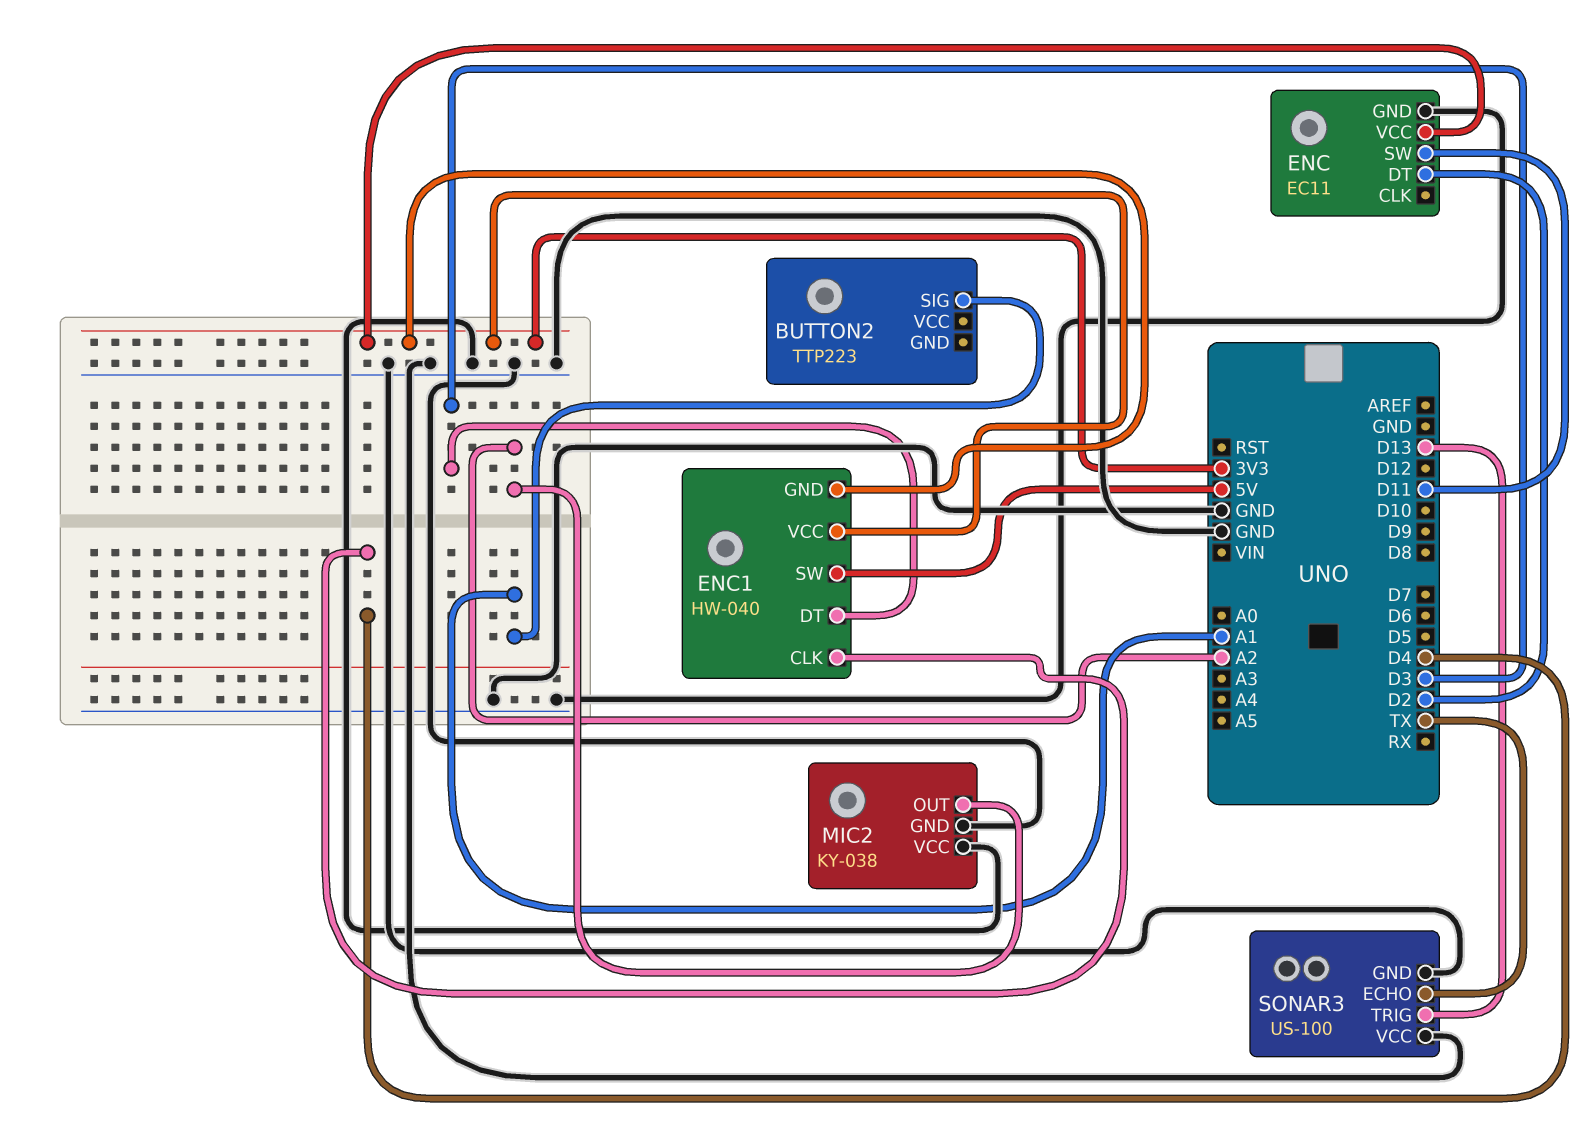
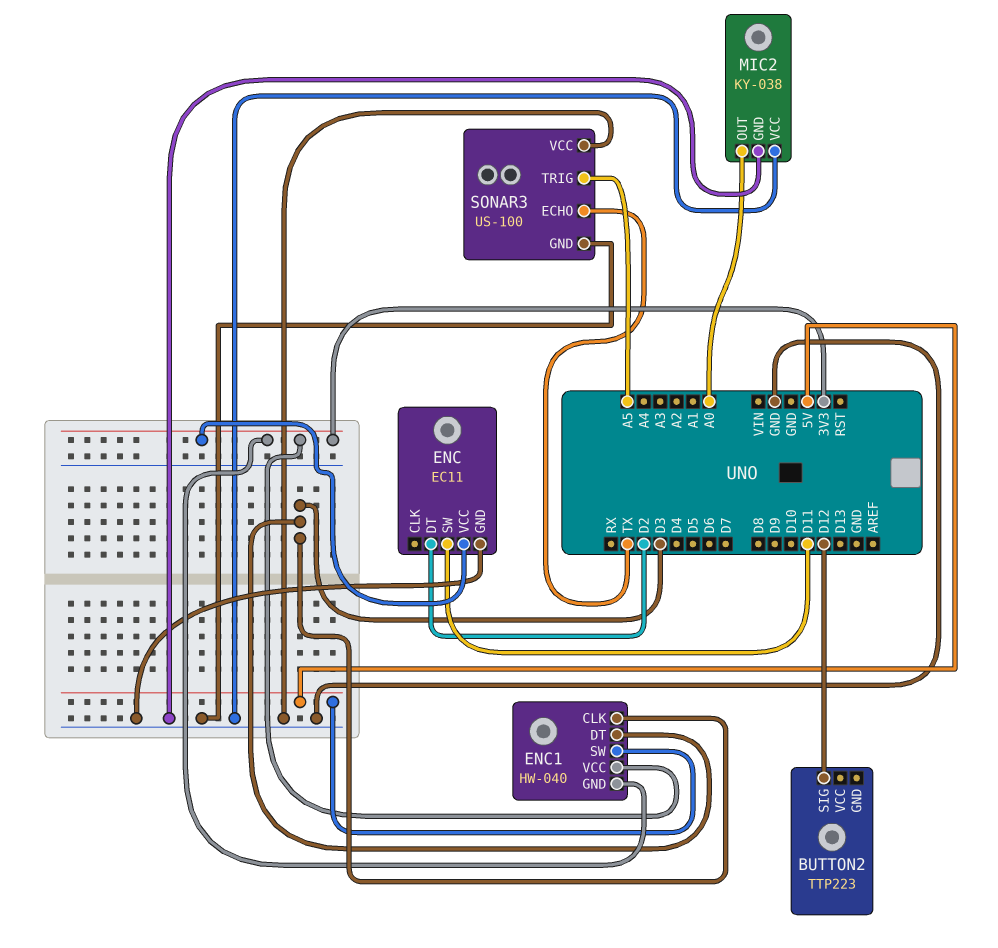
BUTTON2 pin SIG: A1 -> D12
ENC1 pin CLK: D4 -> D3
MIC2 pin OUT: A2 -> A0
SONAR3 pin TRIG: D13 -> A5

